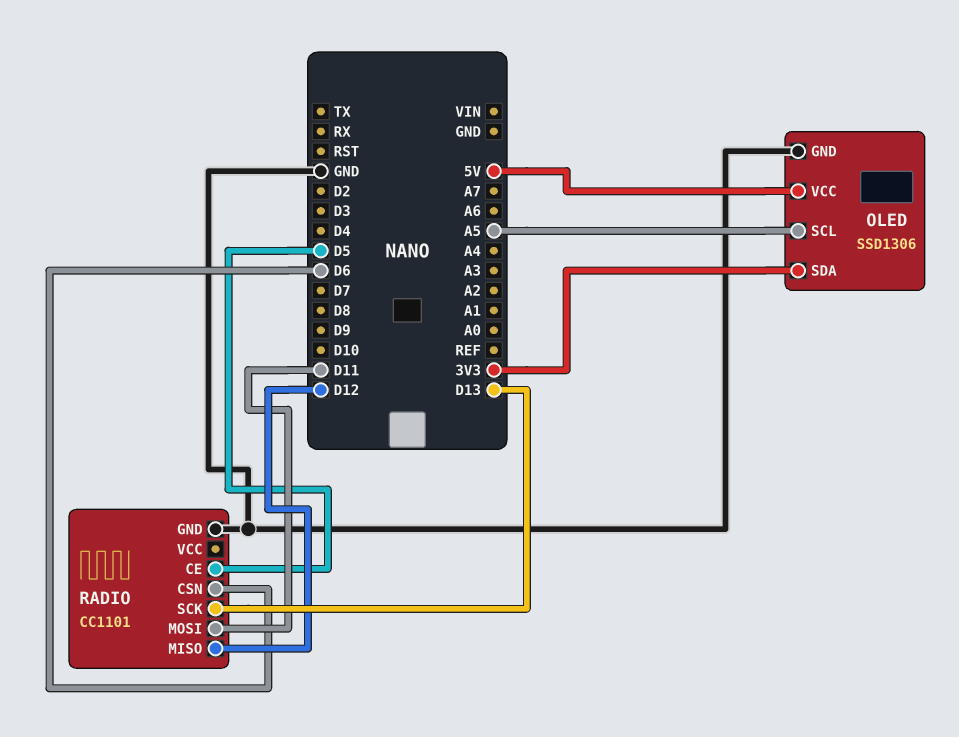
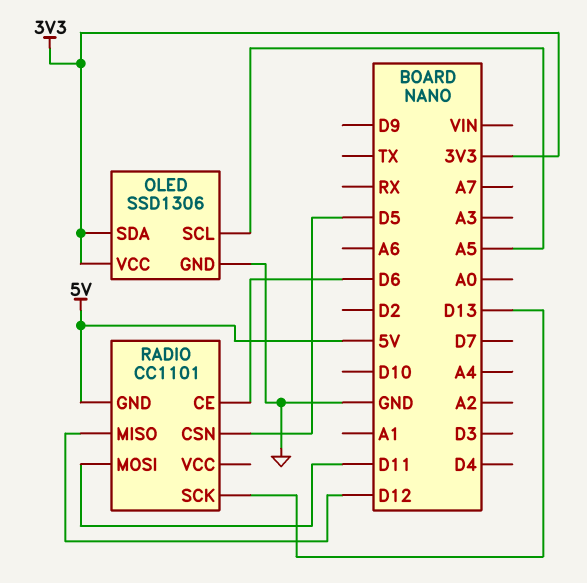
OLED pin VCC: 5V -> 3V3
RADIO pin CE: D5 -> D6
RADIO pin CSN: D6 -> D5
RADIO pin GND: GND -> 5V

